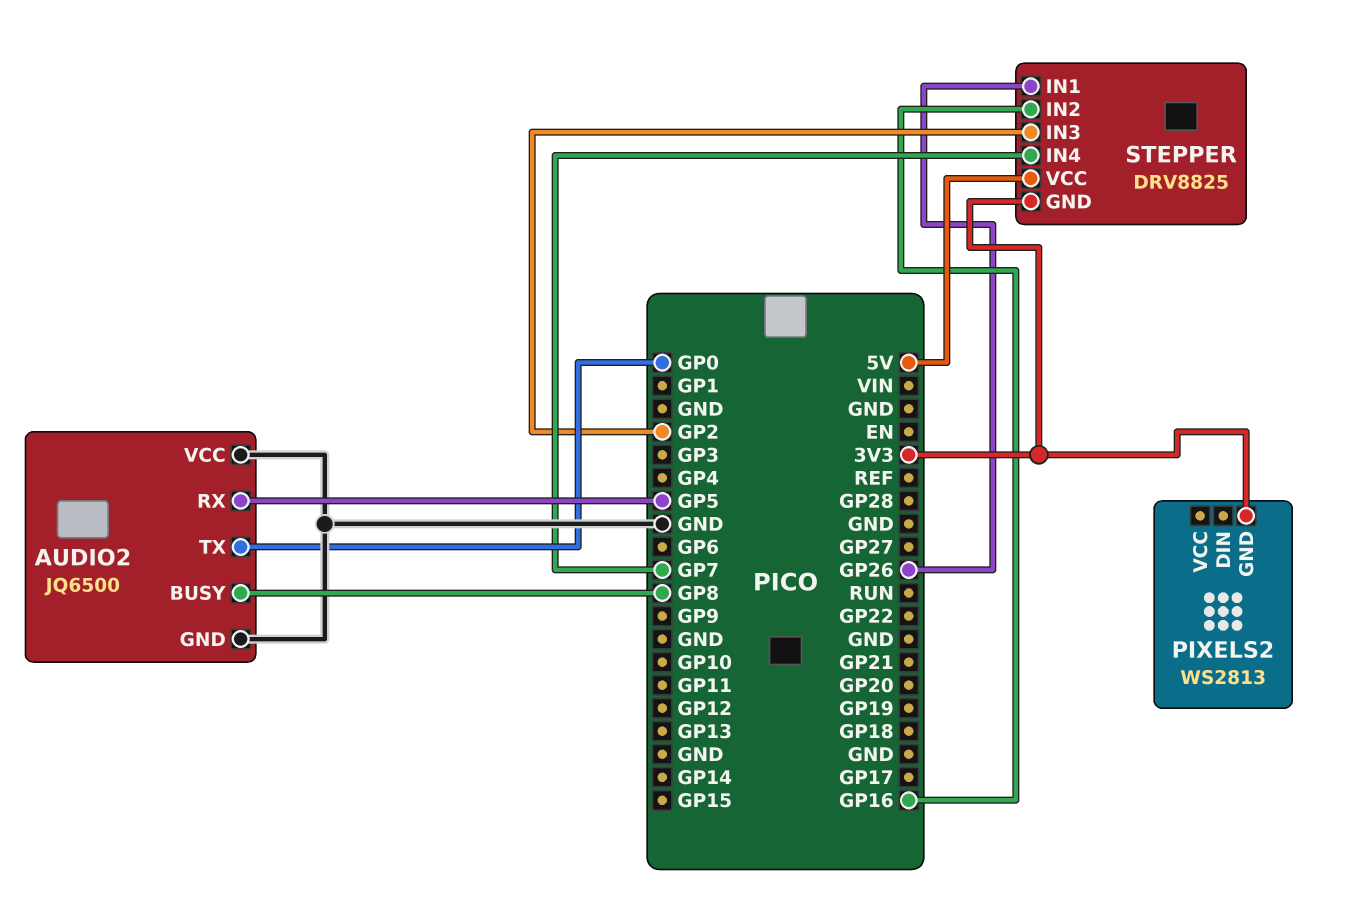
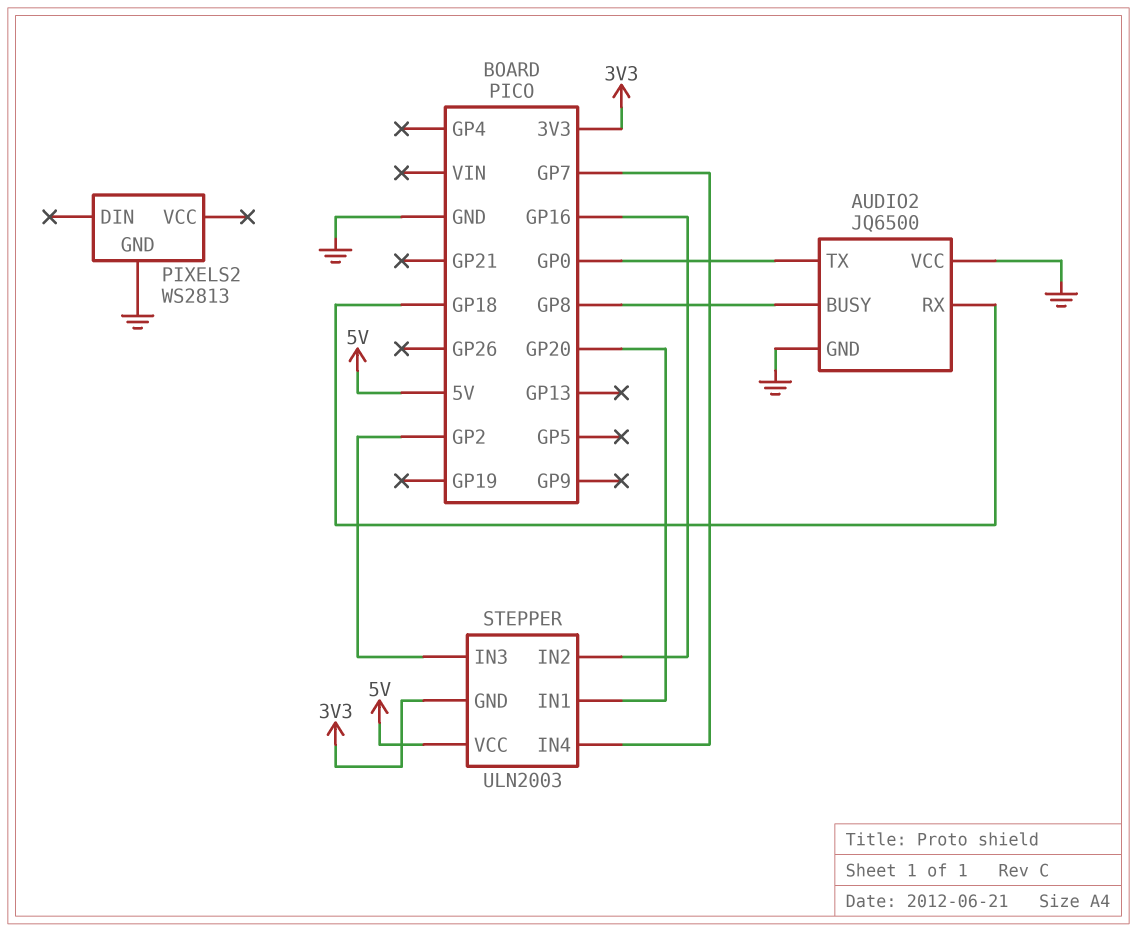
AUDIO2 pin RX: GP5 -> GP18
PIXELS2 pin GND: 3V3 -> GND
STEPPER: DRV8825 -> ULN2003
STEPPER pin IN1: GP26 -> GP20

